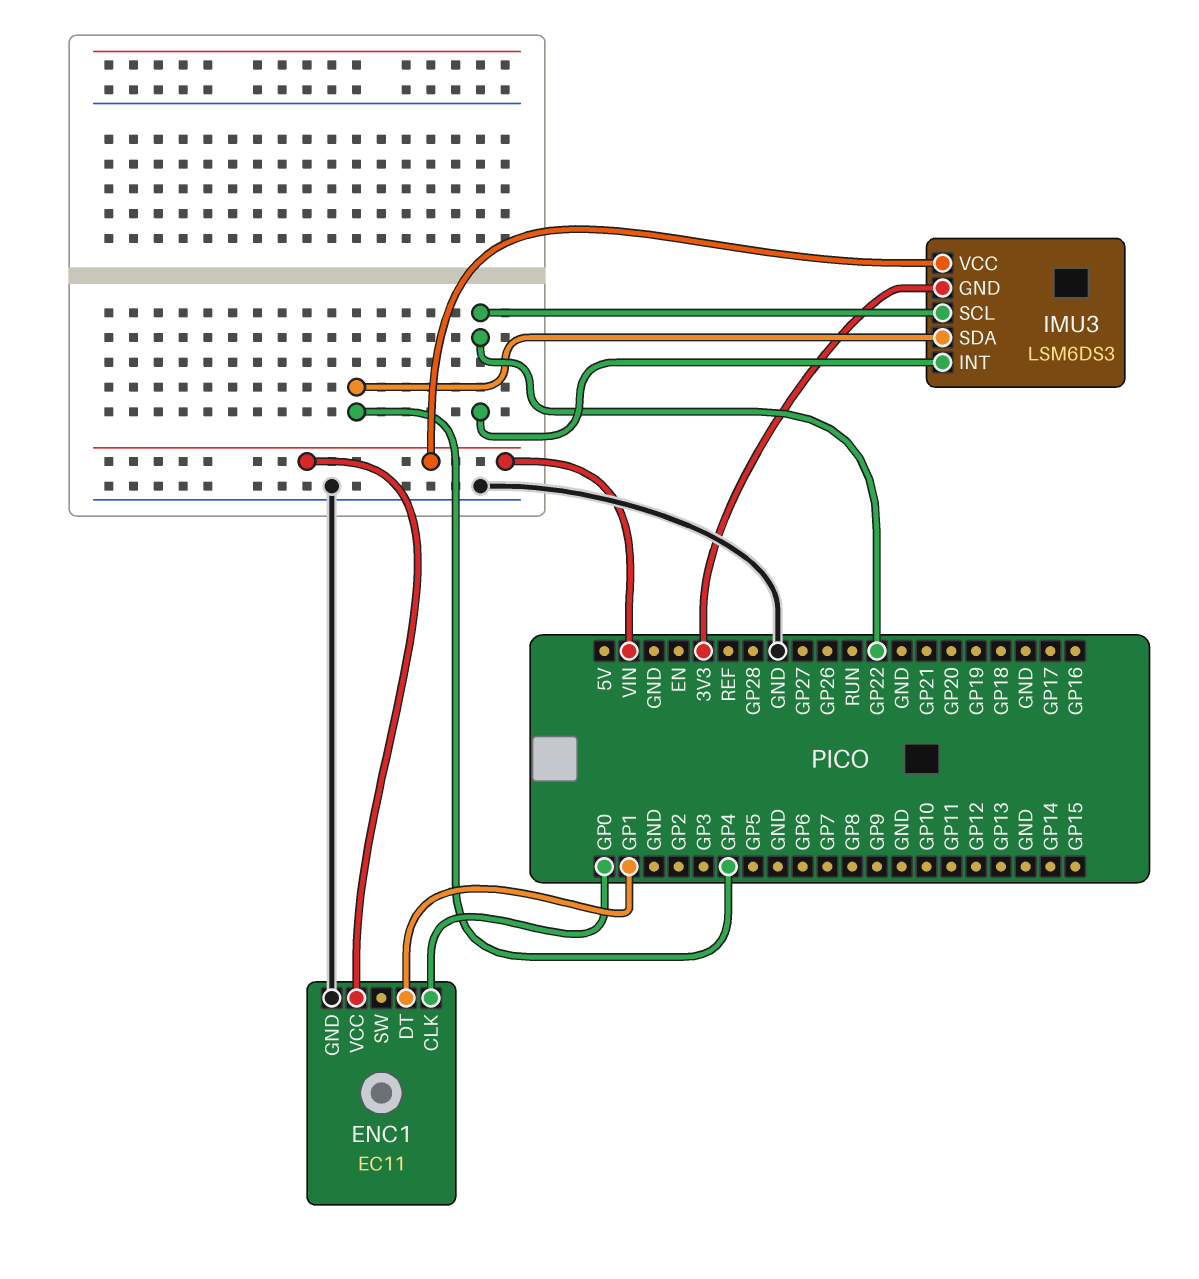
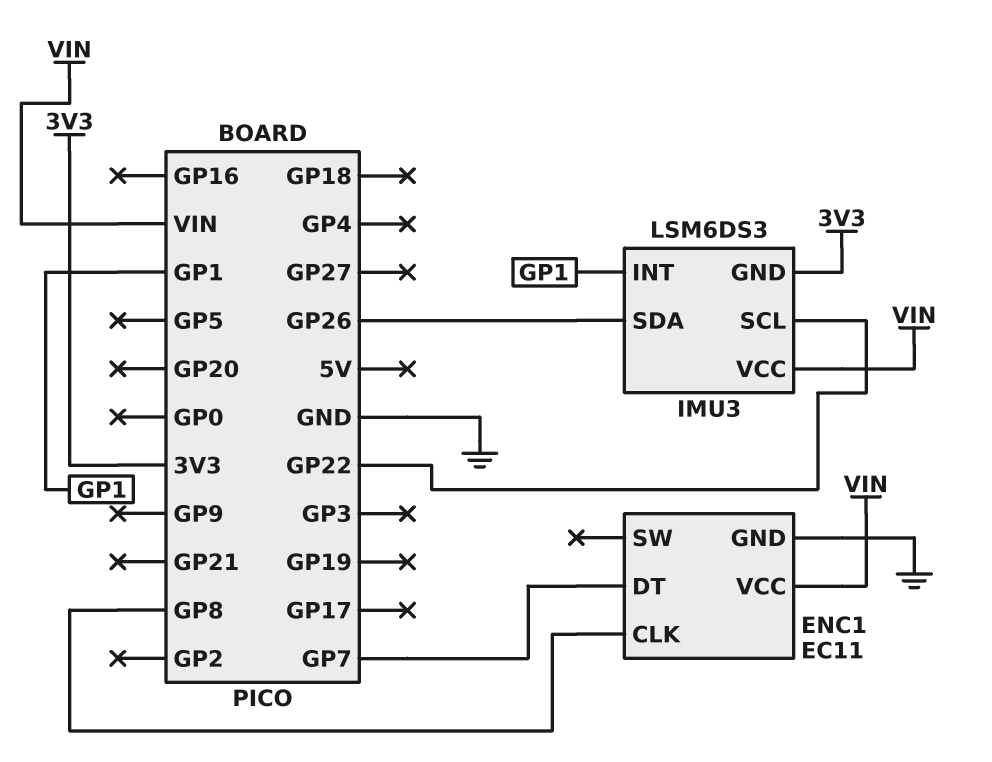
ENC1 pin CLK: GP0 -> GP8
ENC1 pin DT: GP1 -> GP7
IMU3 pin INT: GP22 -> GP1
IMU3 pin SDA: GP4 -> GP26

